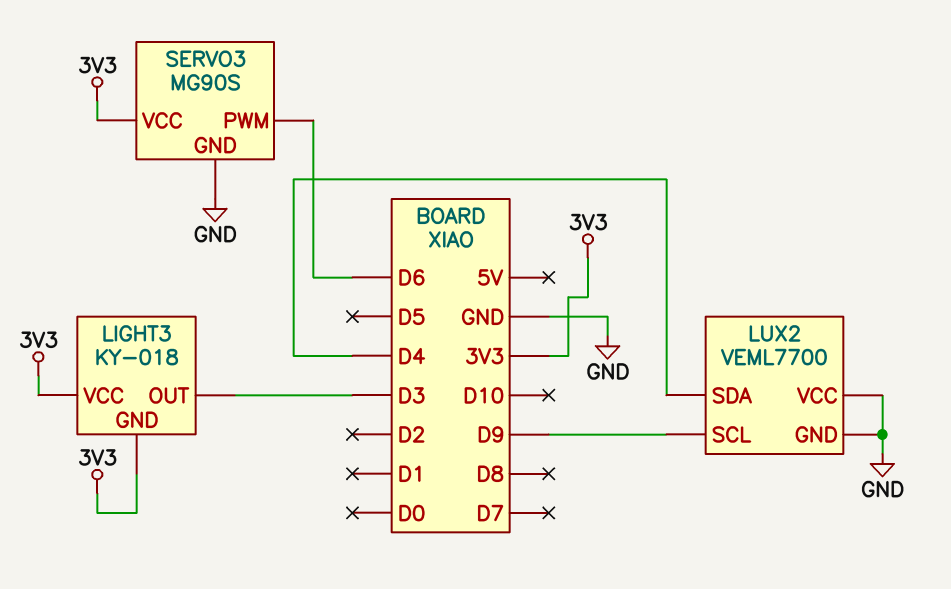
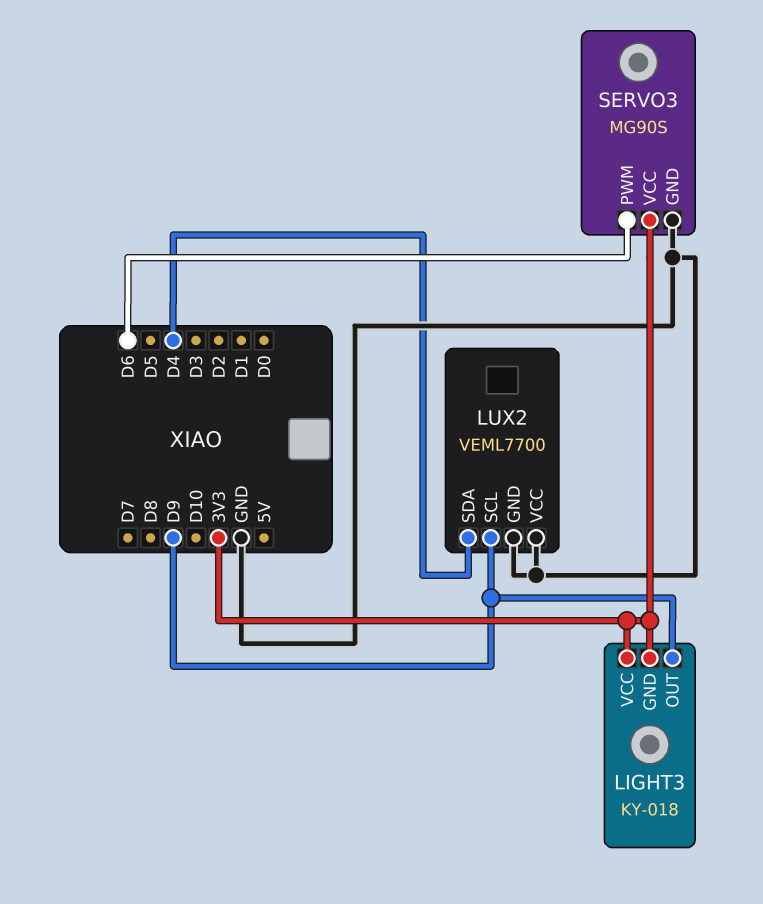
LIGHT3 pin OUT: D3 -> D9

